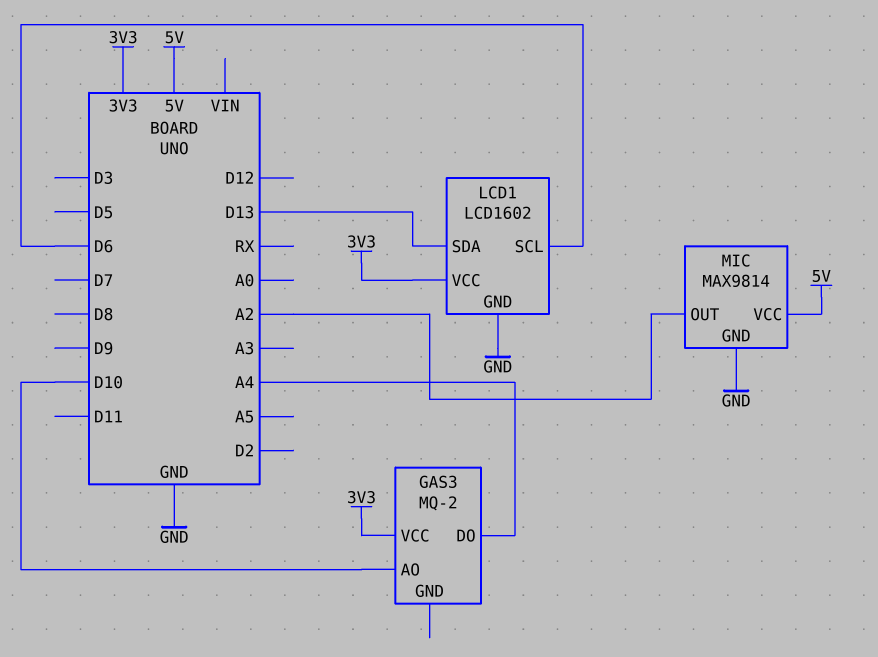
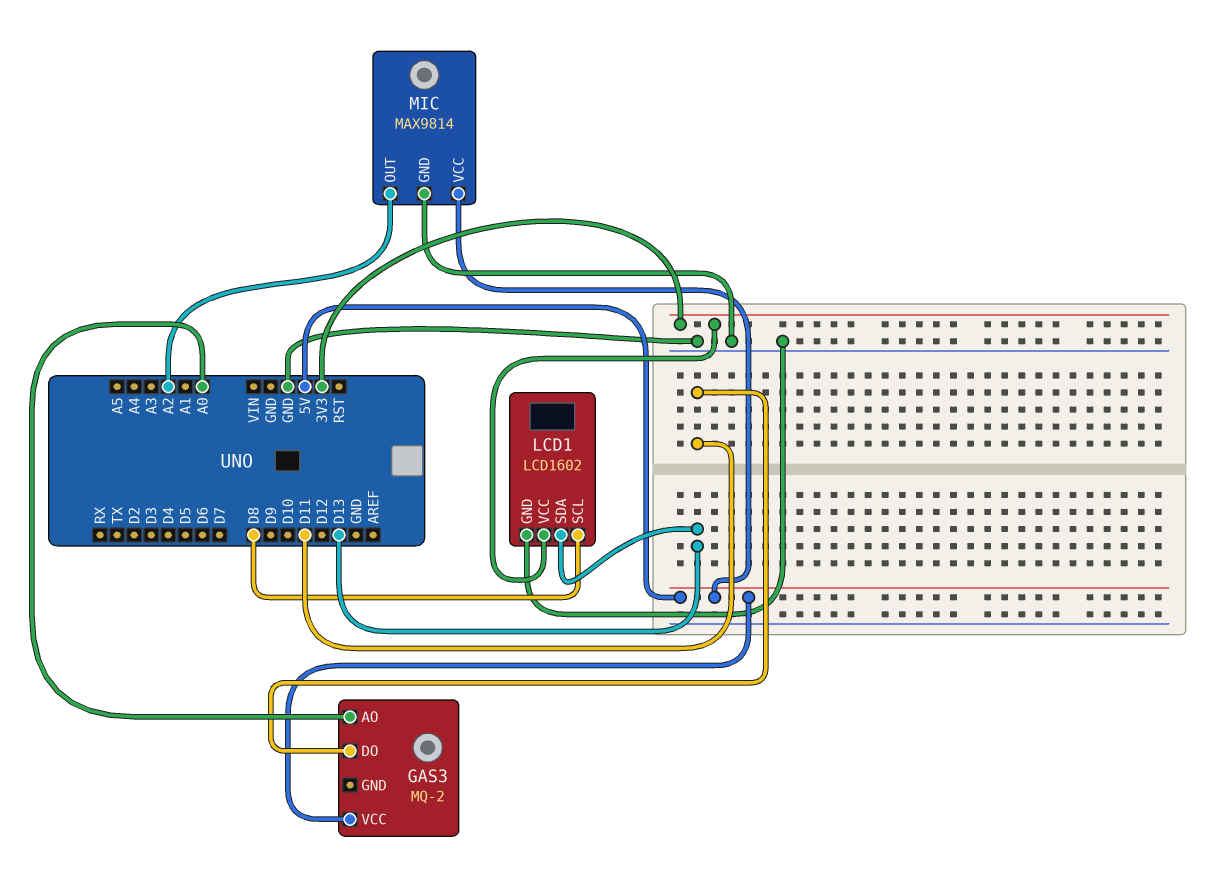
GAS3 pin AO: D10 -> A0
GAS3 pin DO: A4 -> D11
GAS3 pin VCC: 3V3 -> 5V
LCD1 pin SCL: D6 -> D8

